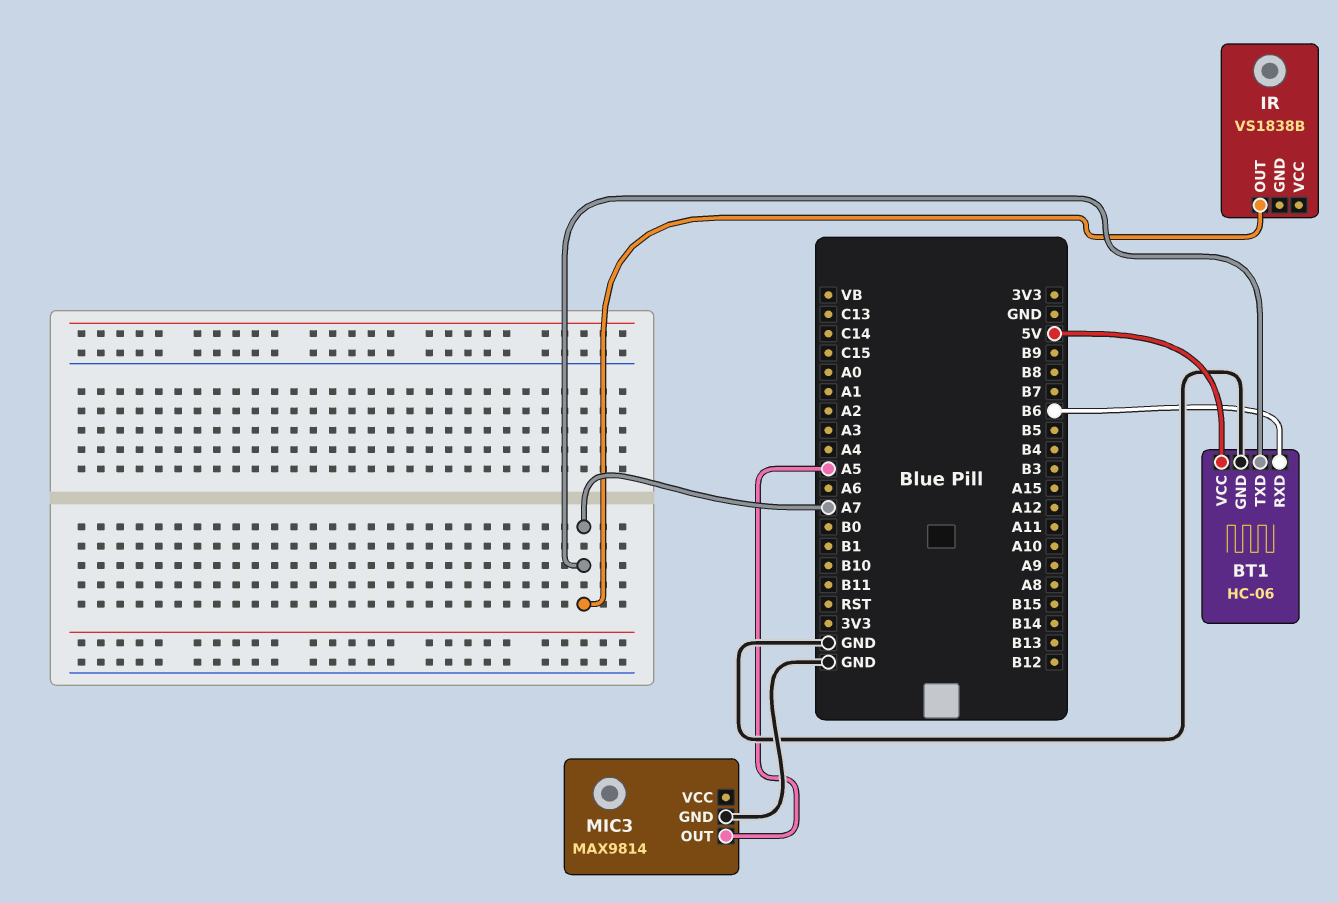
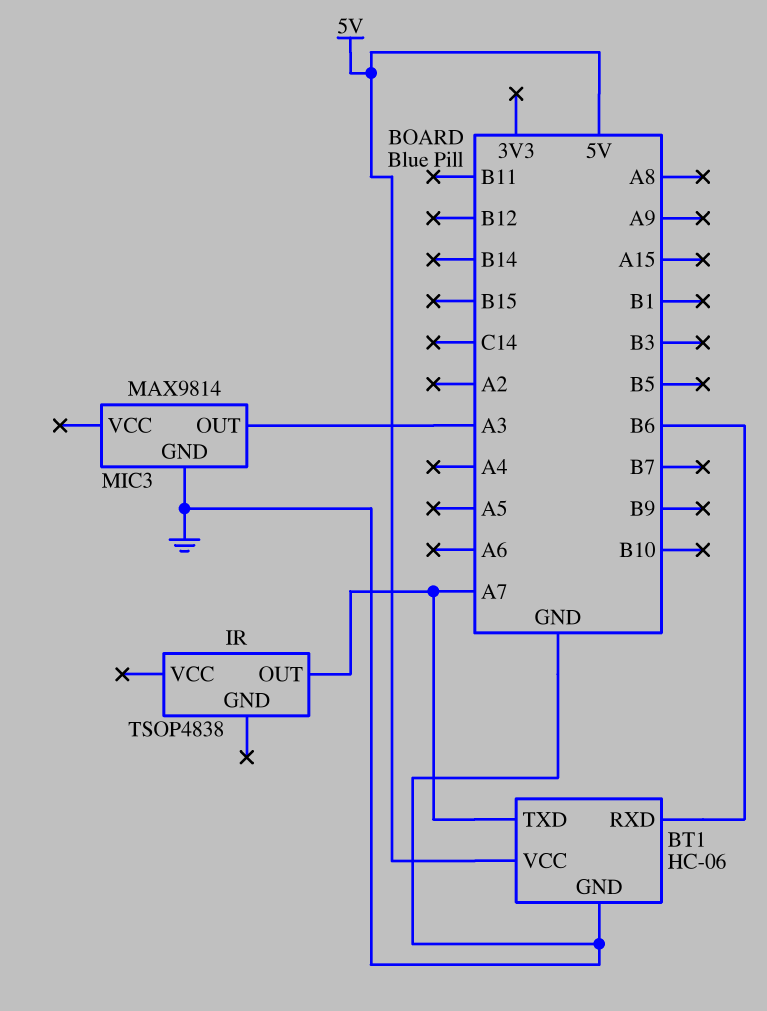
IR: VS1838B -> TSOP4838
MIC3 pin OUT: A5 -> A3

